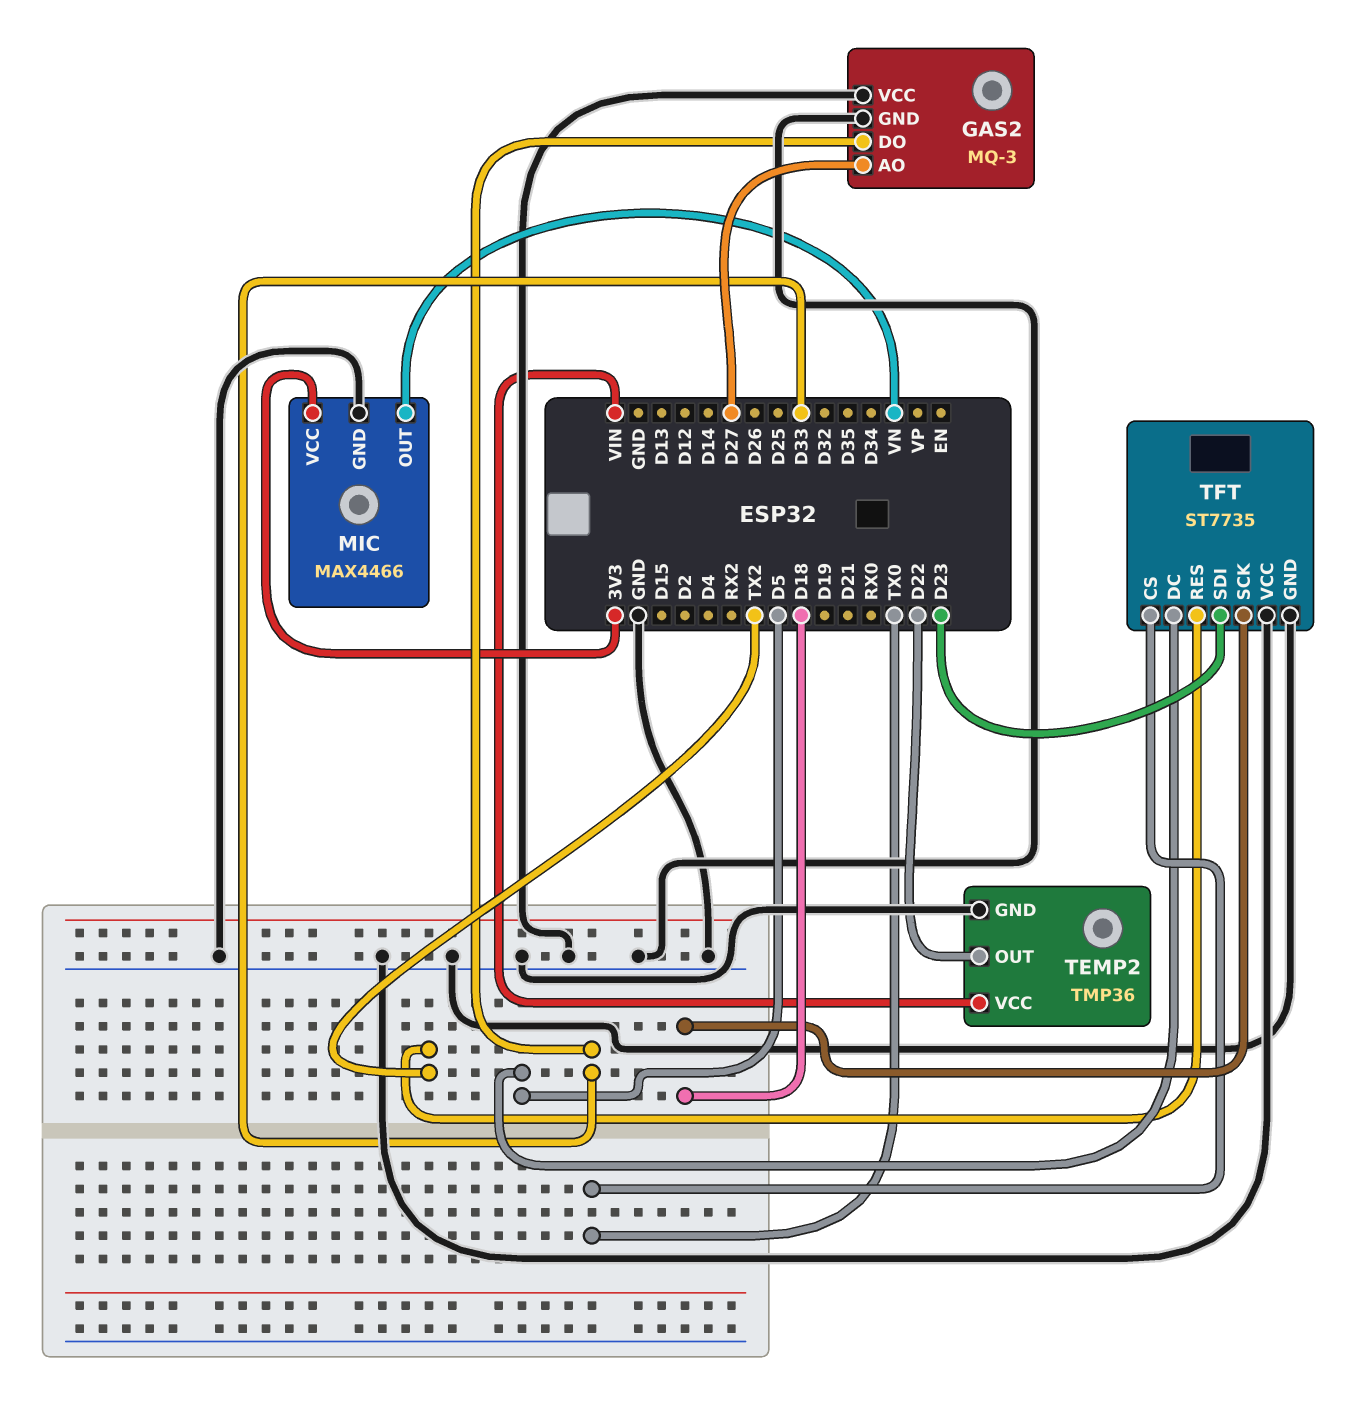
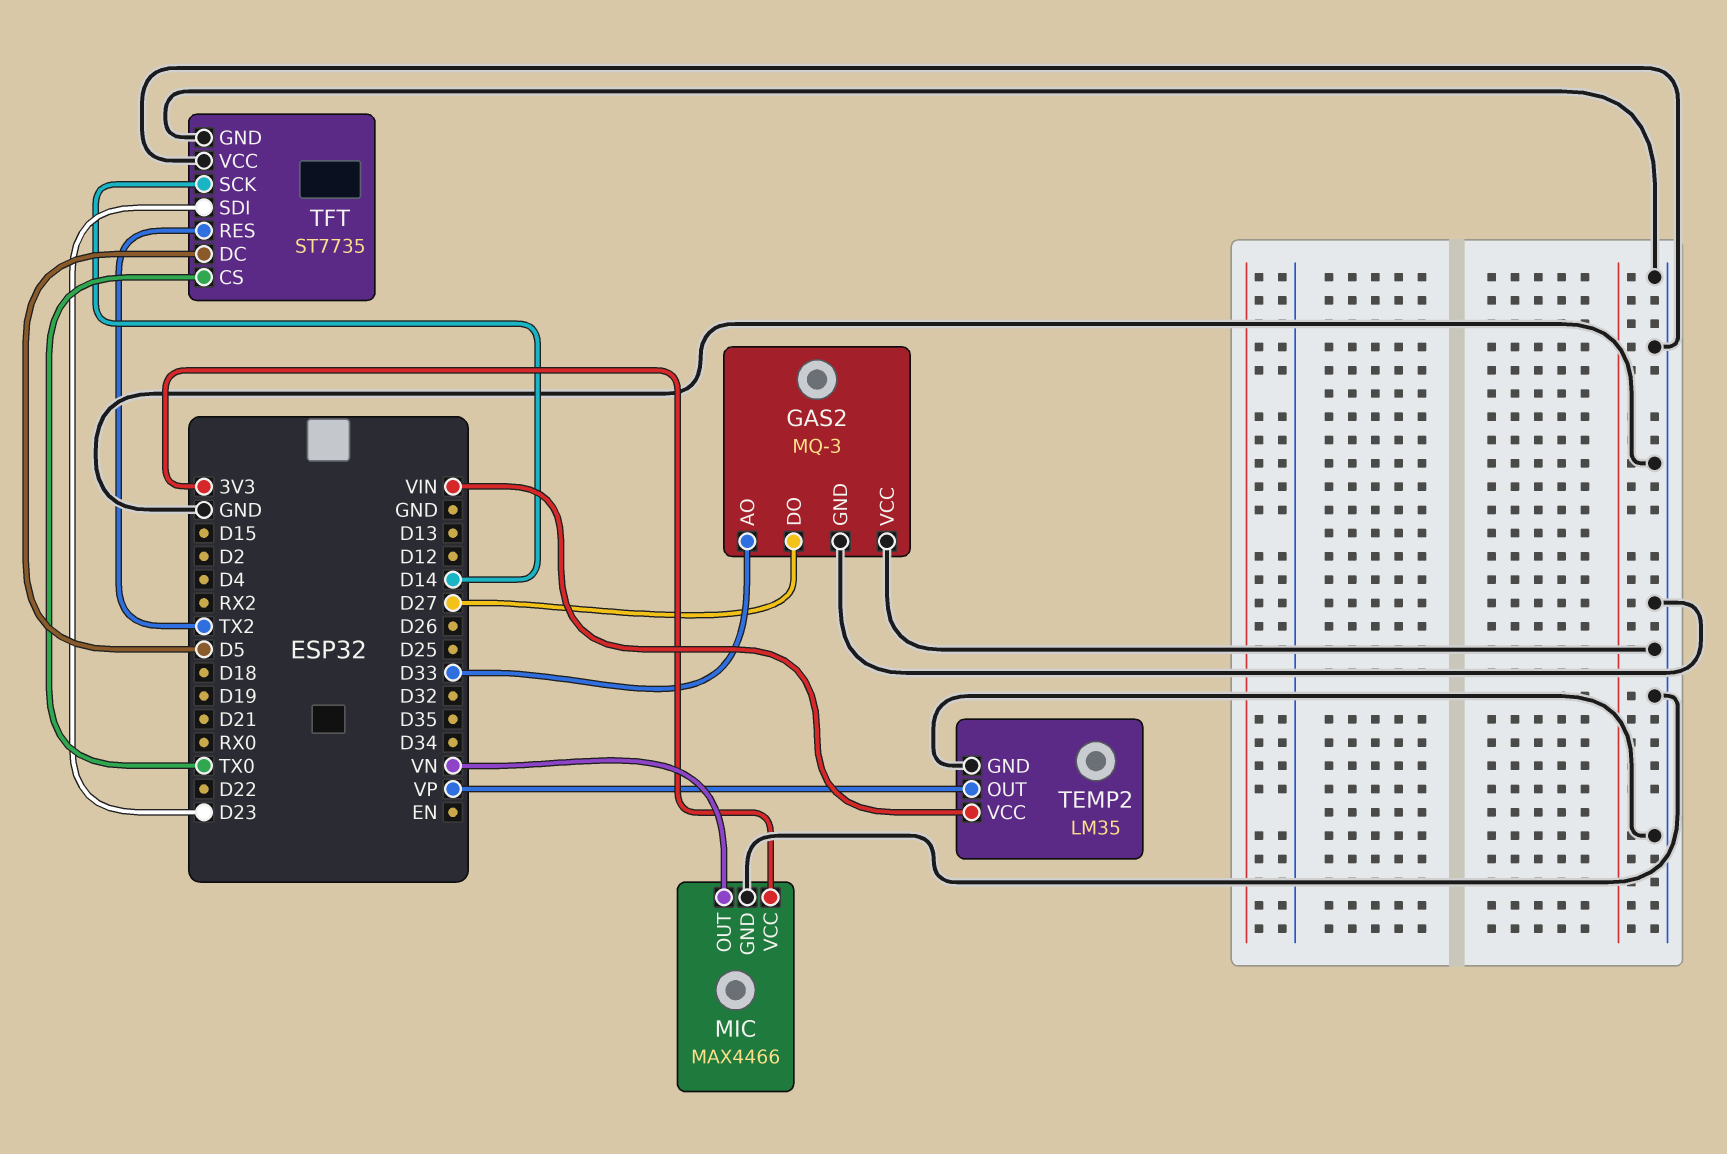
GAS2 pin AO: D27 -> D33
GAS2 pin DO: D33 -> D27
TEMP2: TMP36 -> LM35
TEMP2 pin OUT: D22 -> VP
TFT pin SCK: D18 -> D14

